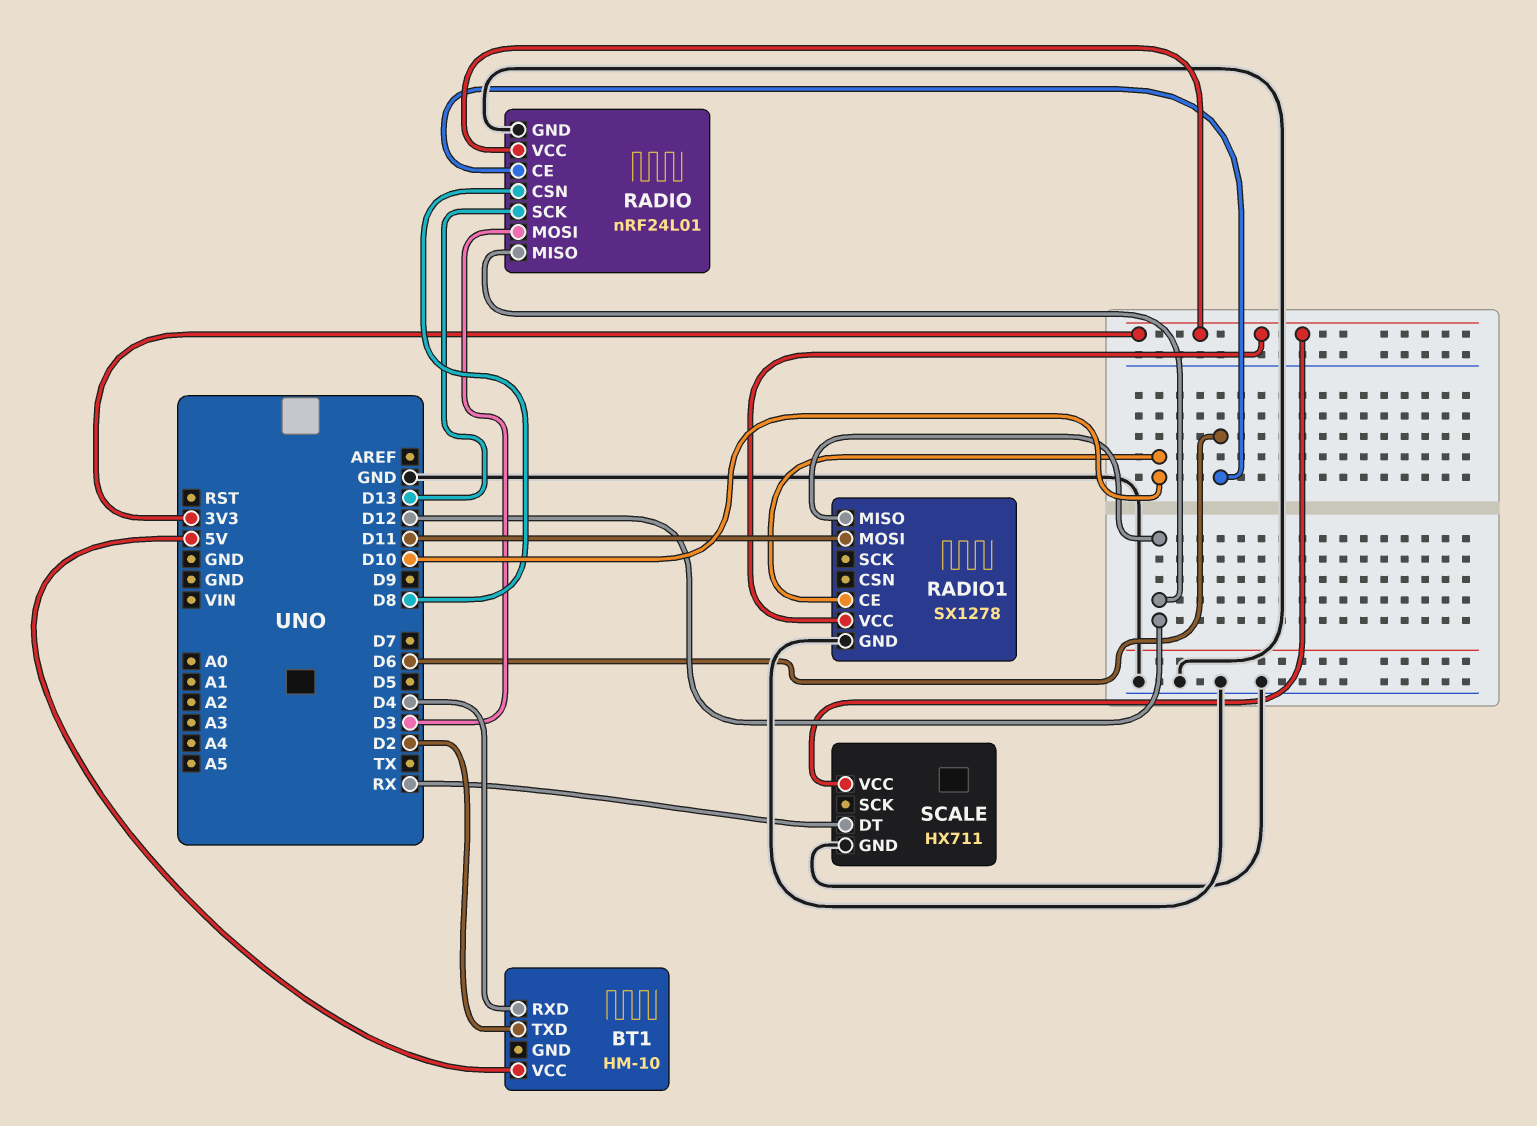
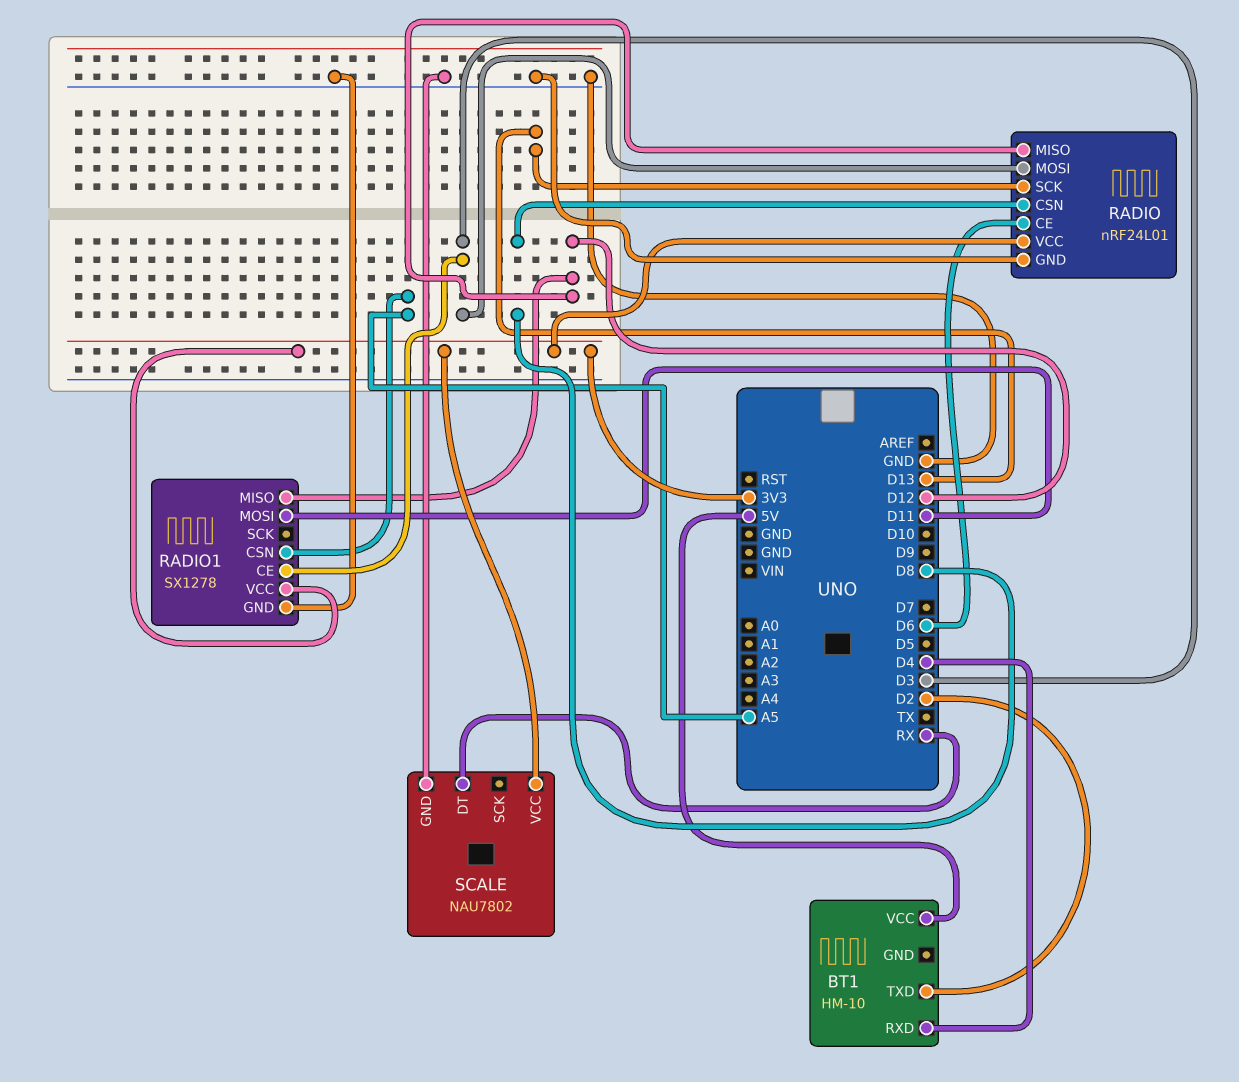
RADIO1 pin CE: D10 -> D3
RADIO1 pin CSN: none -> A5
SCALE: HX711 -> NAU7802

